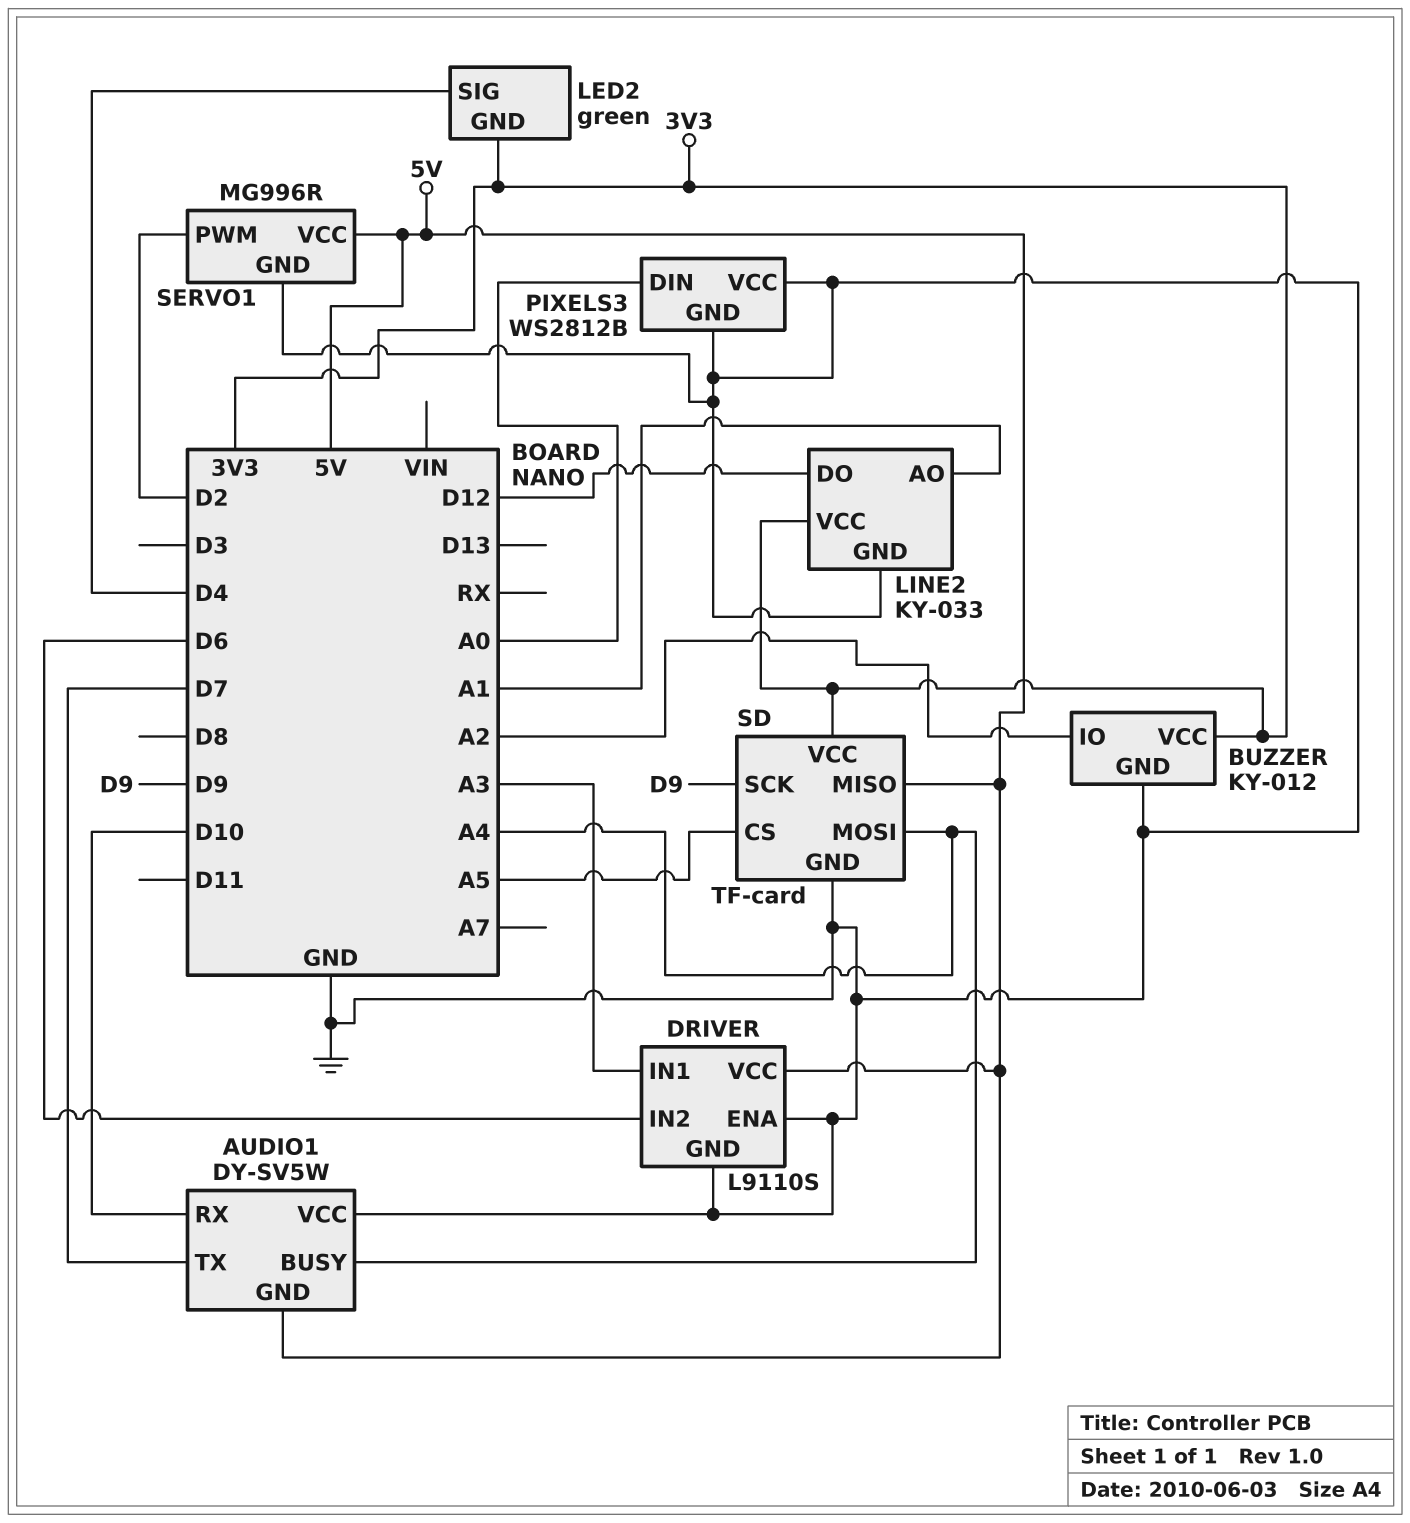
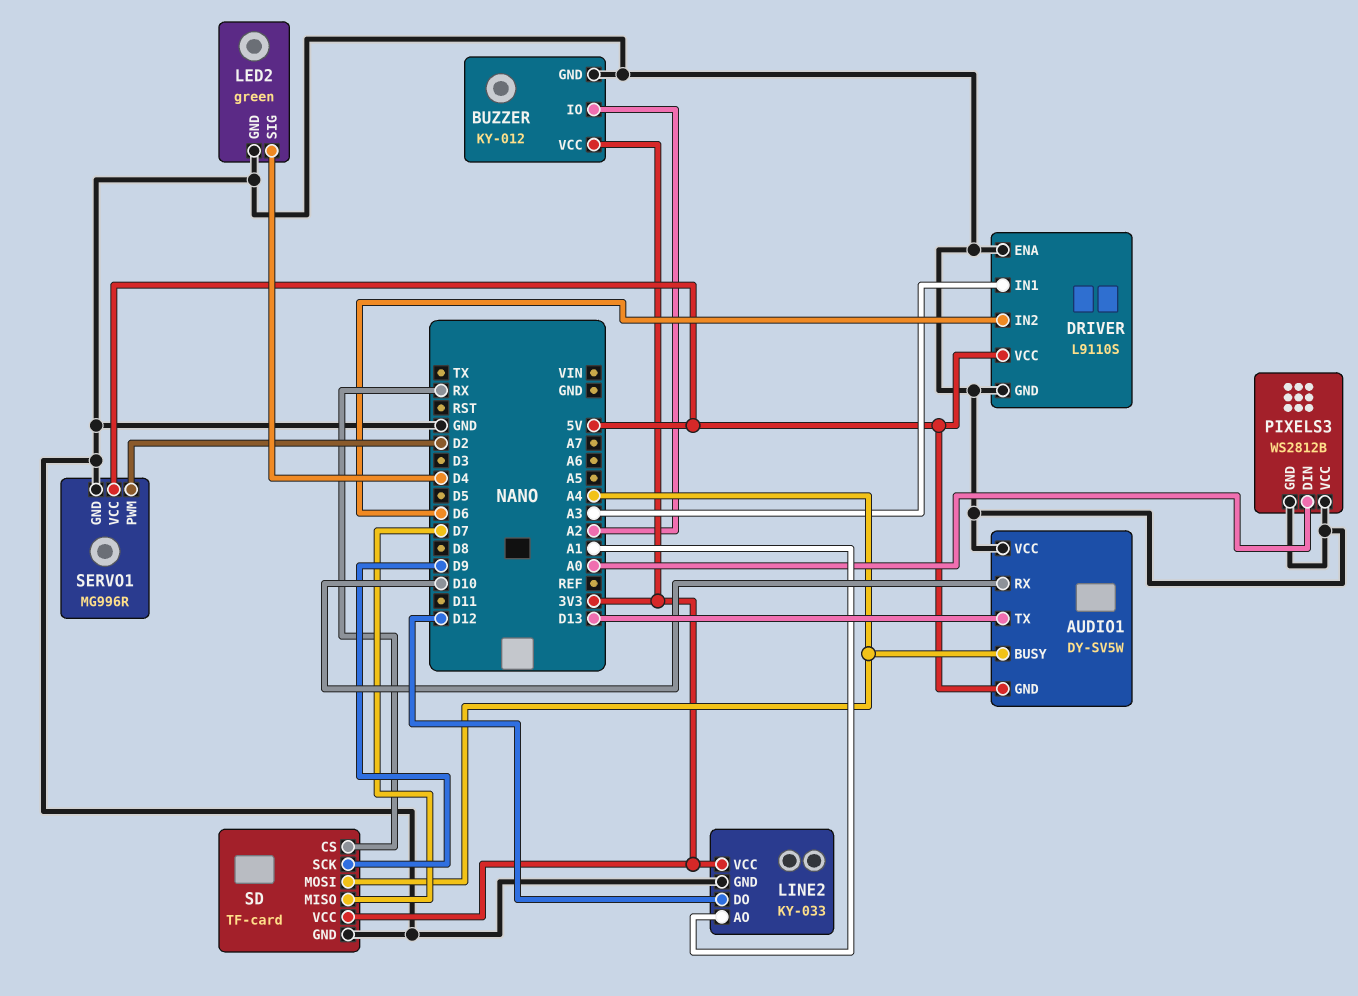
AUDIO1 pin TX: D7 -> D13
LED2 pin GND: 3V3 -> GND
SD pin CS: A5 -> RX
SD pin MISO: 5V -> D7

